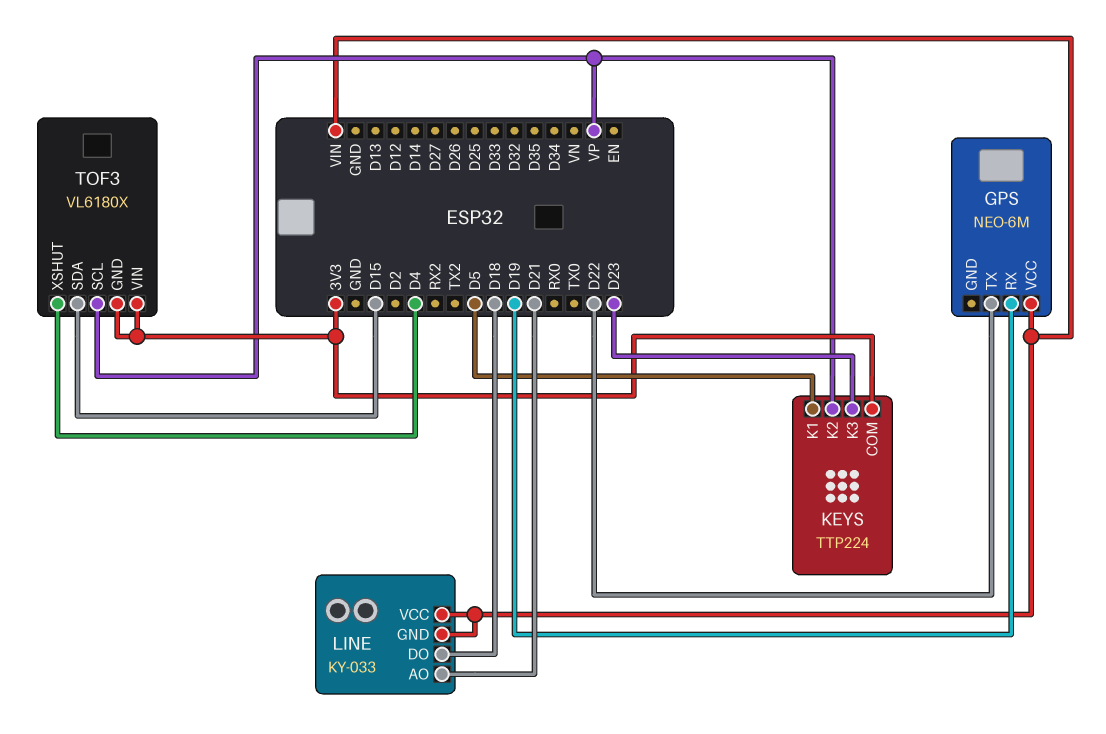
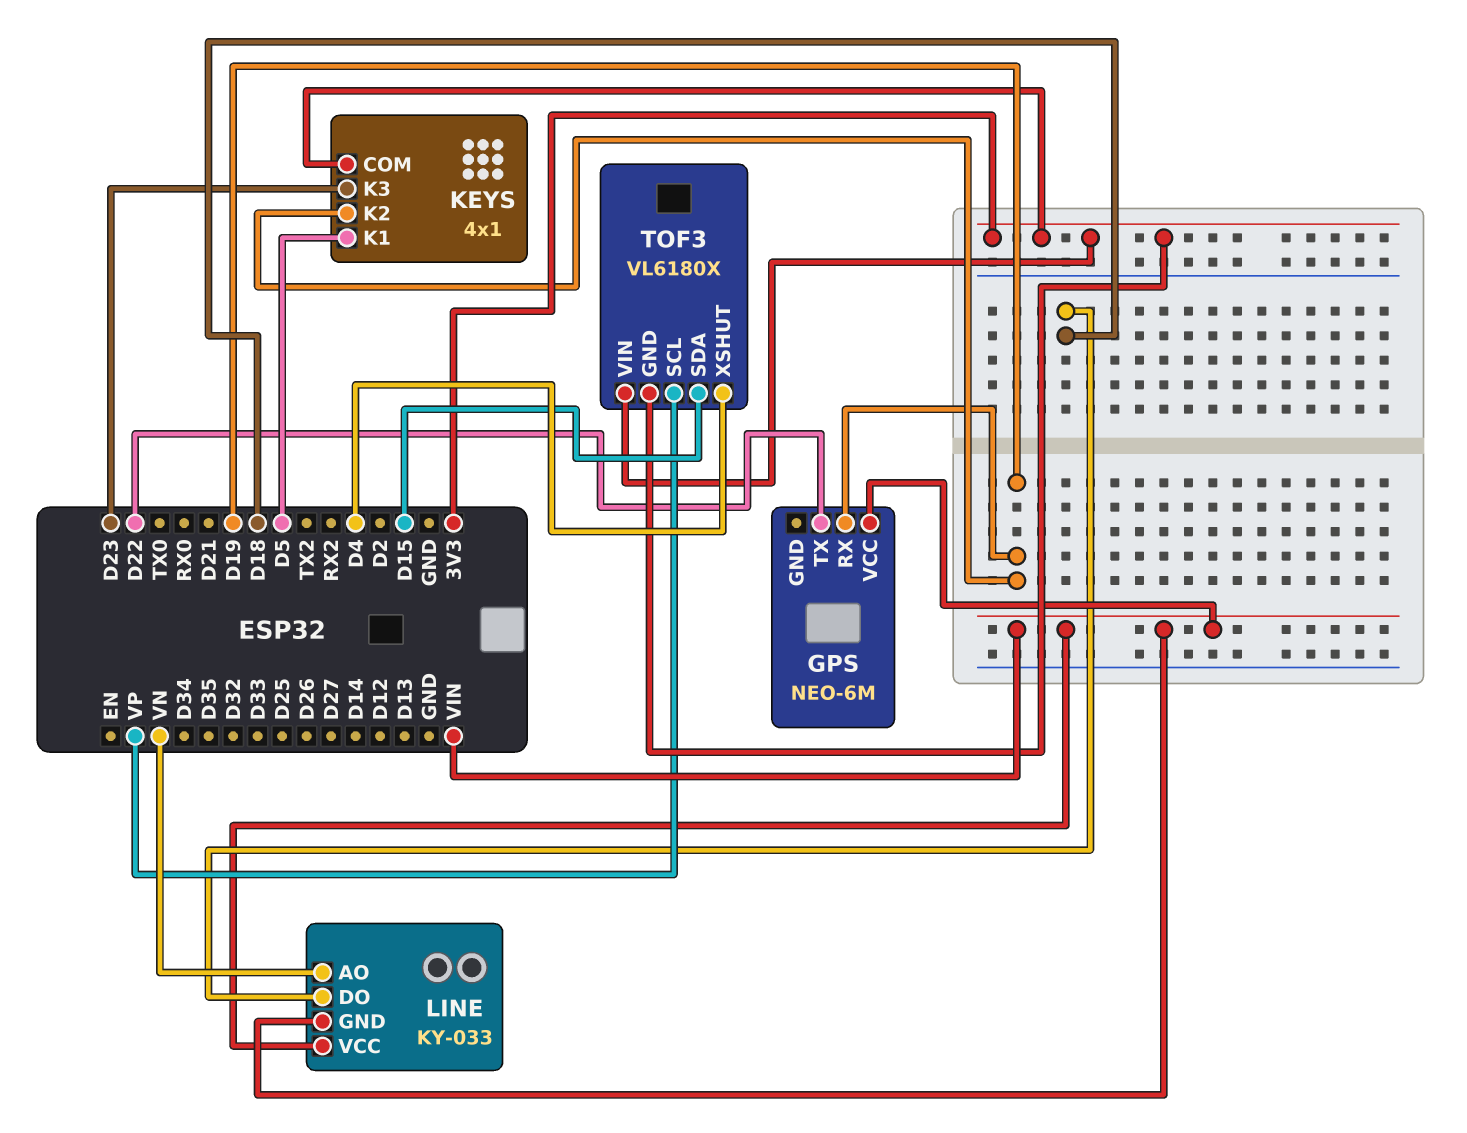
KEYS: TTP224 -> 4x1
KEYS pin K2: VP -> D19
LINE pin AO: D21 -> VN

